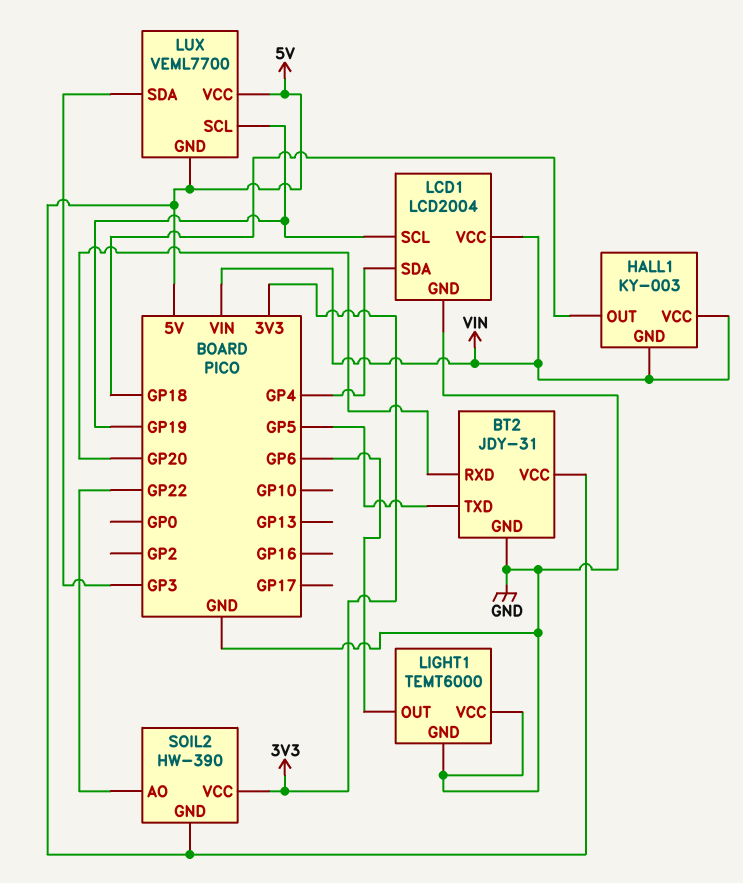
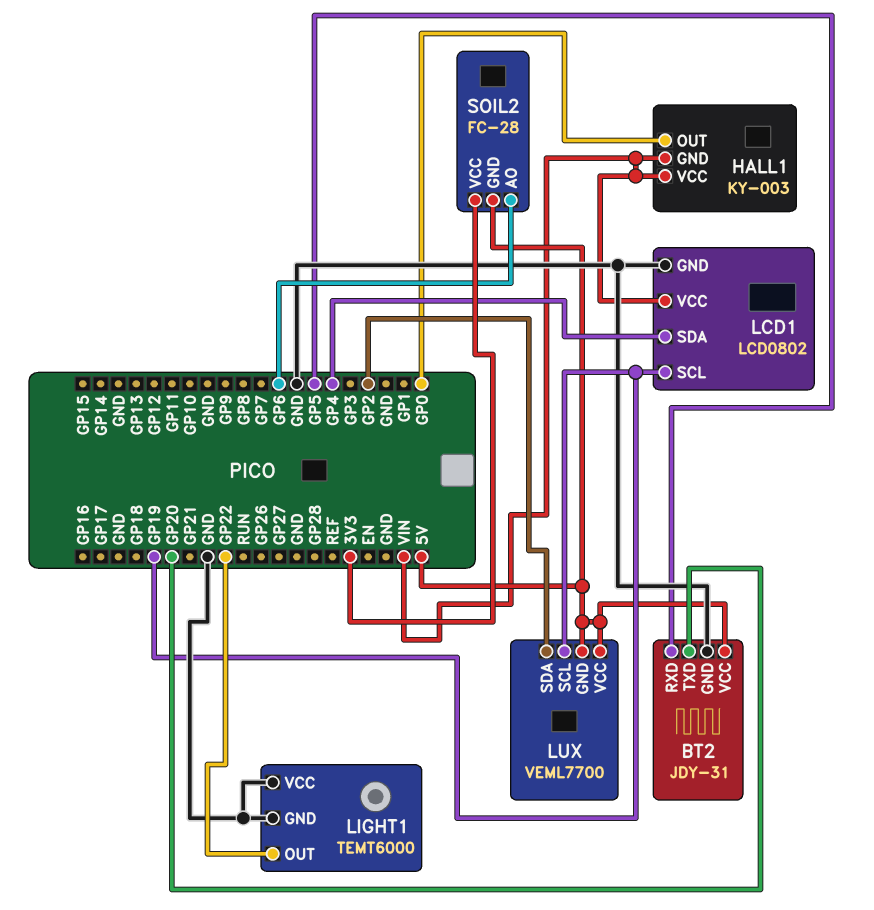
BT2 pin RXD: GP20 -> GP5
BT2 pin TXD: GP5 -> GP20
HALL1 pin OUT: GP18 -> GP0
LCD1: LCD2004 -> LCD0802
LIGHT1 pin OUT: GP6 -> GP22
LUX pin SDA: GP3 -> GP2
SOIL2: HW-390 -> FC-28
SOIL2 pin AO: GP22 -> GP6

